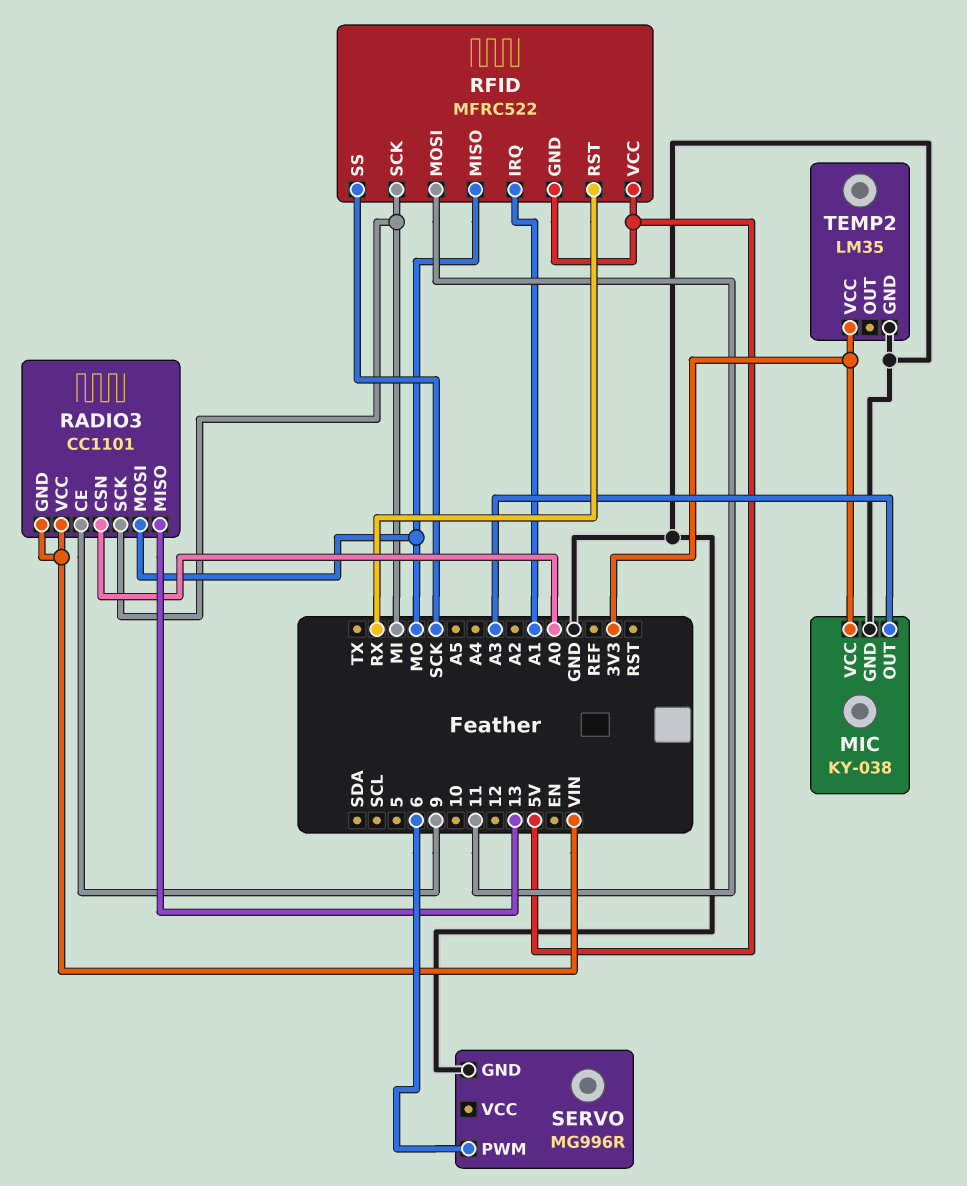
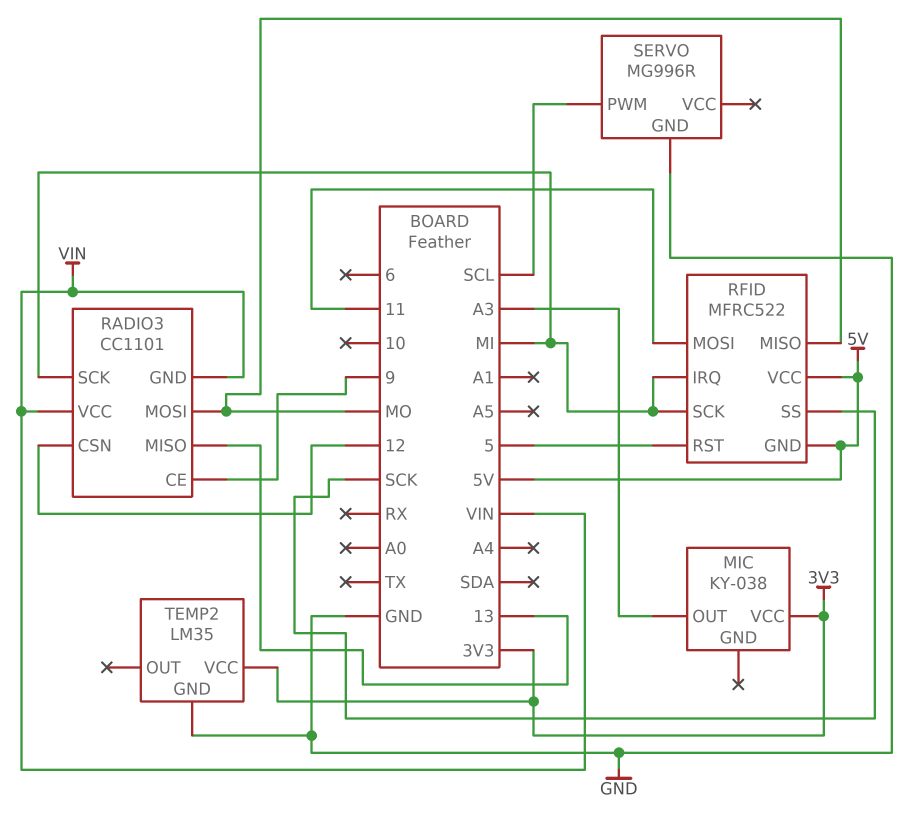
MIC pin GND: GND -> none
RADIO3 pin CSN: A0 -> 12
RFID pin IRQ: A1 -> MI
RFID pin RST: RX -> 5
SERVO pin PWM: 6 -> SCL

